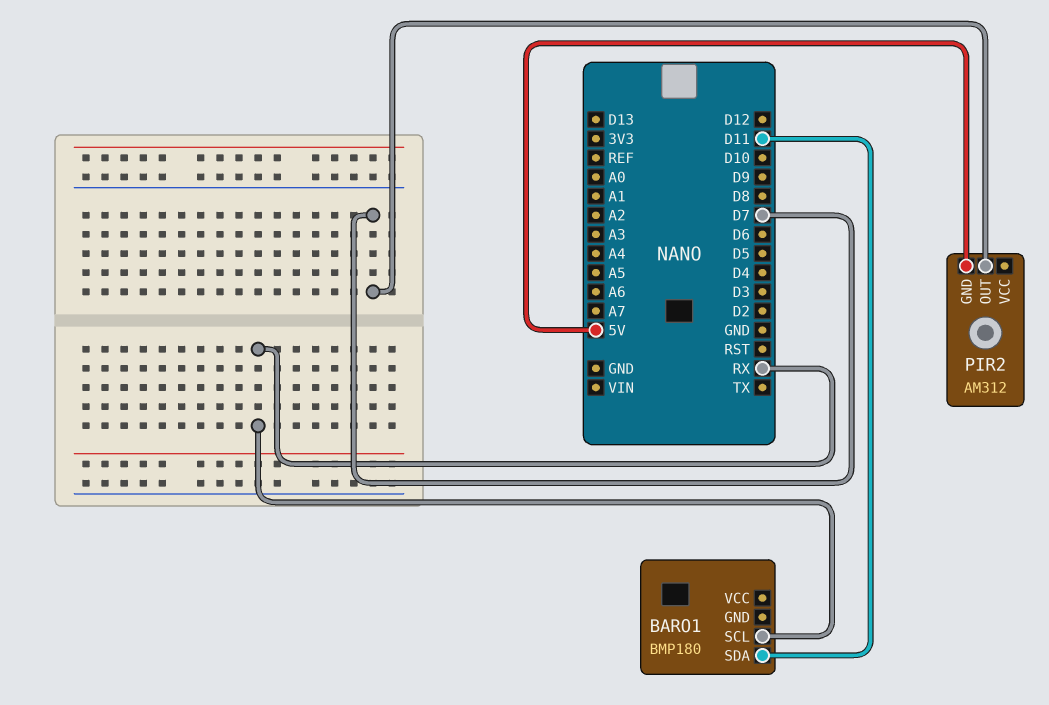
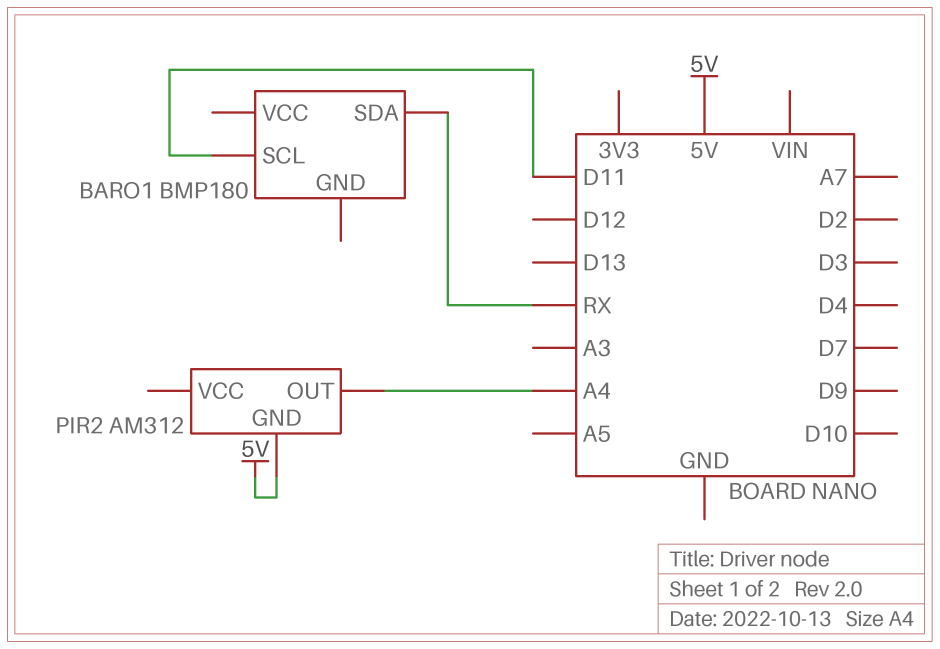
BARO1 pin SCL: RX -> D11
BARO1 pin SDA: D11 -> RX
PIR2 pin OUT: D7 -> A4

